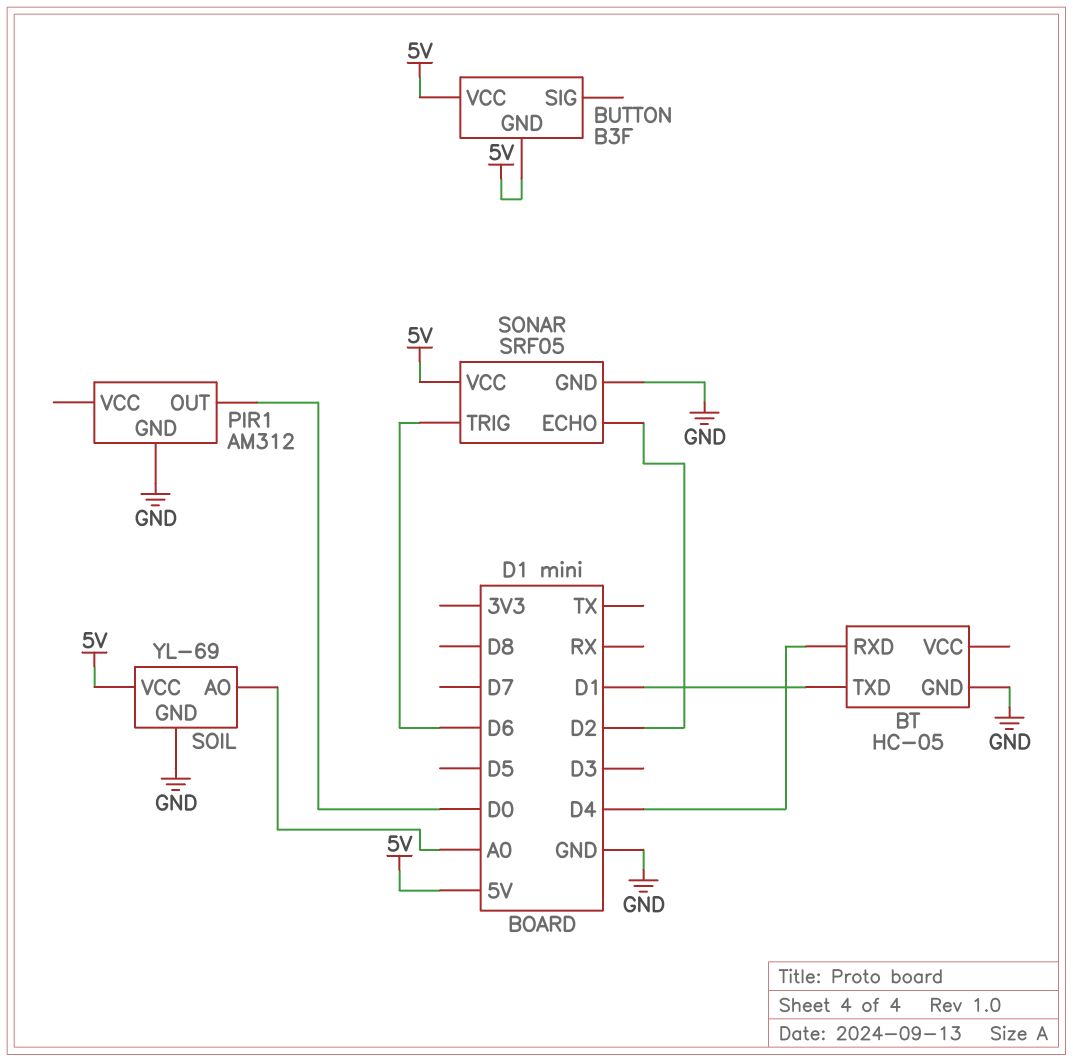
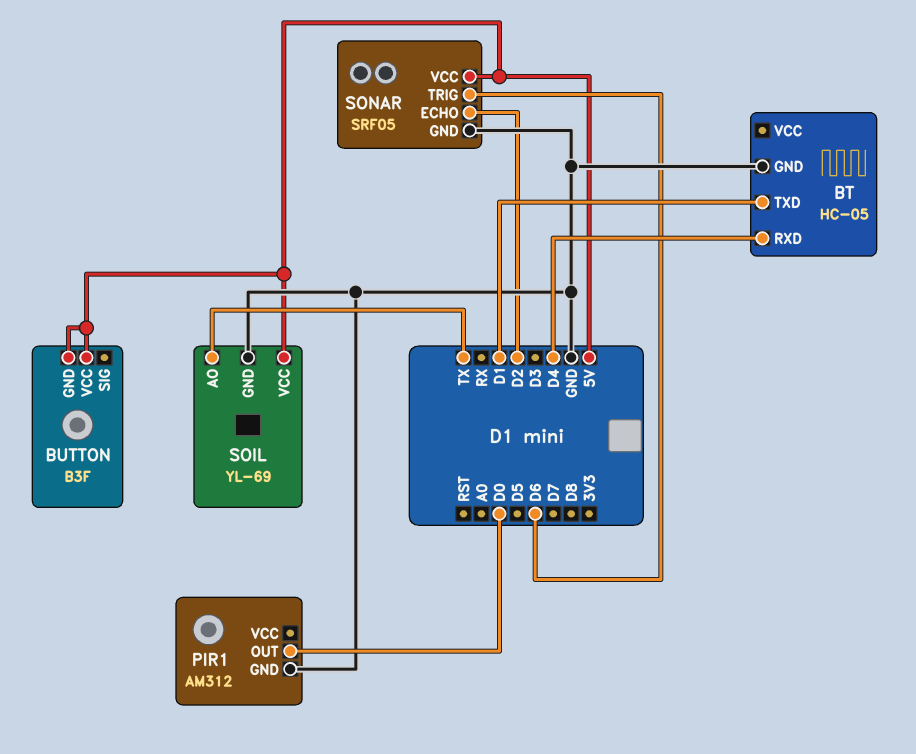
SOIL pin AO: A0 -> TX

